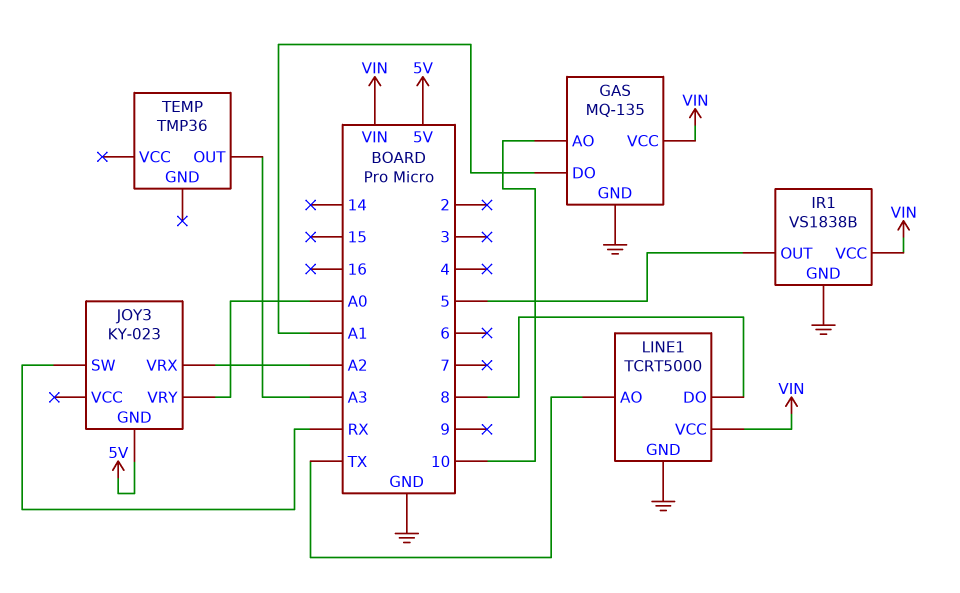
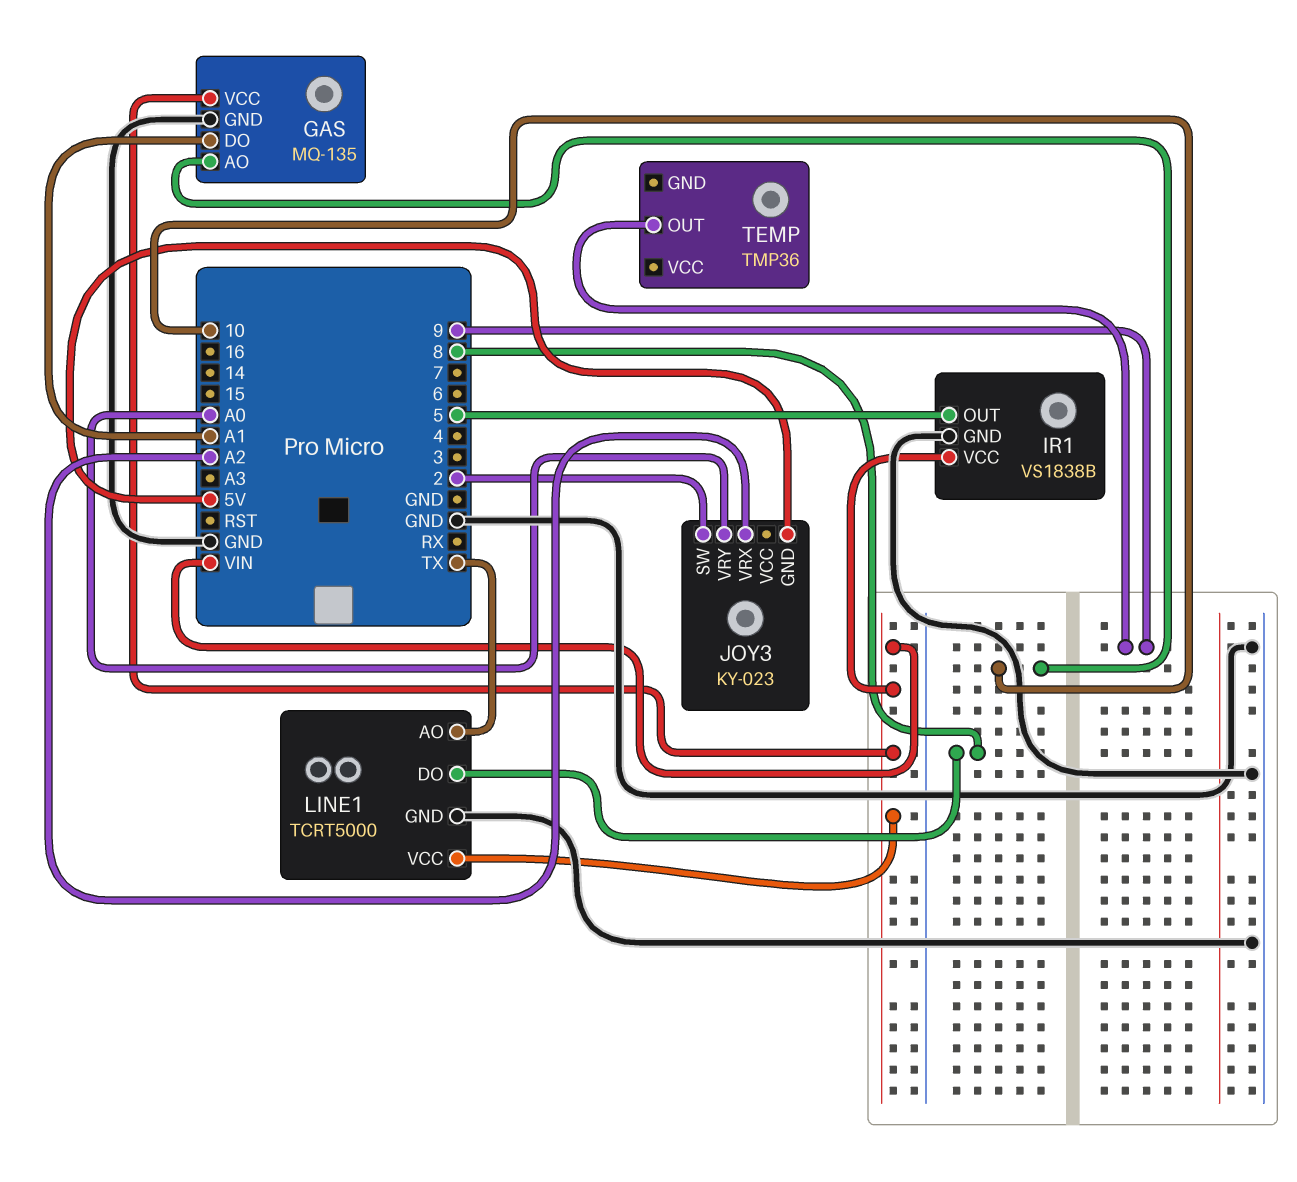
JOY3 pin SW: RX -> 2
TEMP pin OUT: A3 -> 9

